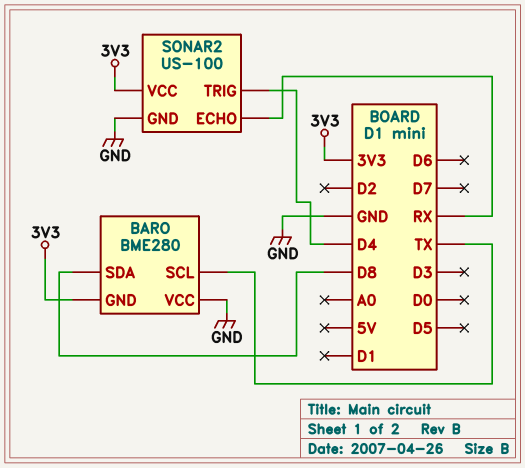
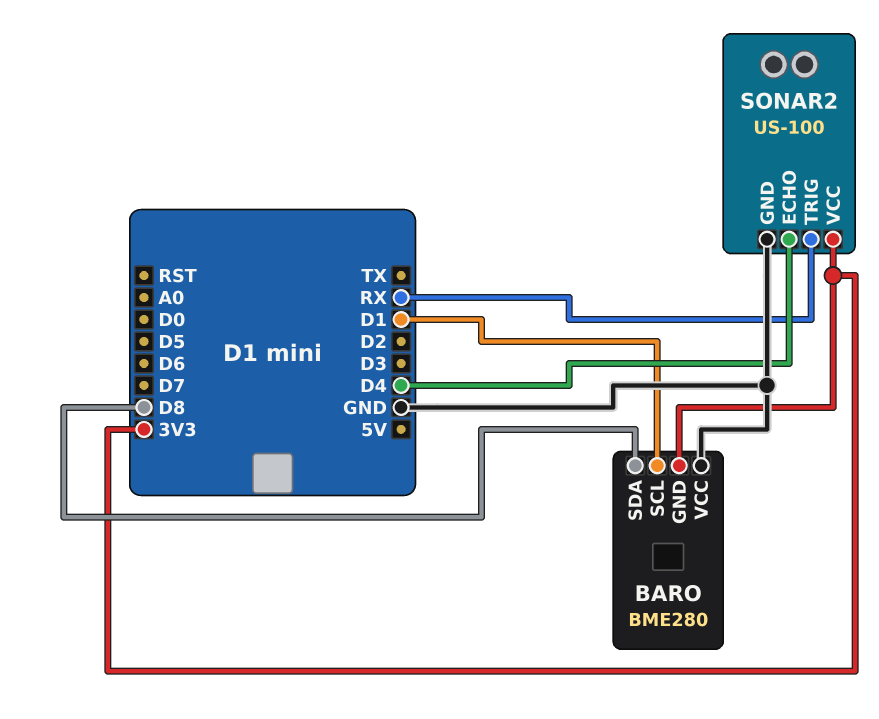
BARO pin SCL: TX -> D1
SONAR2 pin ECHO: RX -> D4
SONAR2 pin TRIG: D4 -> RX

